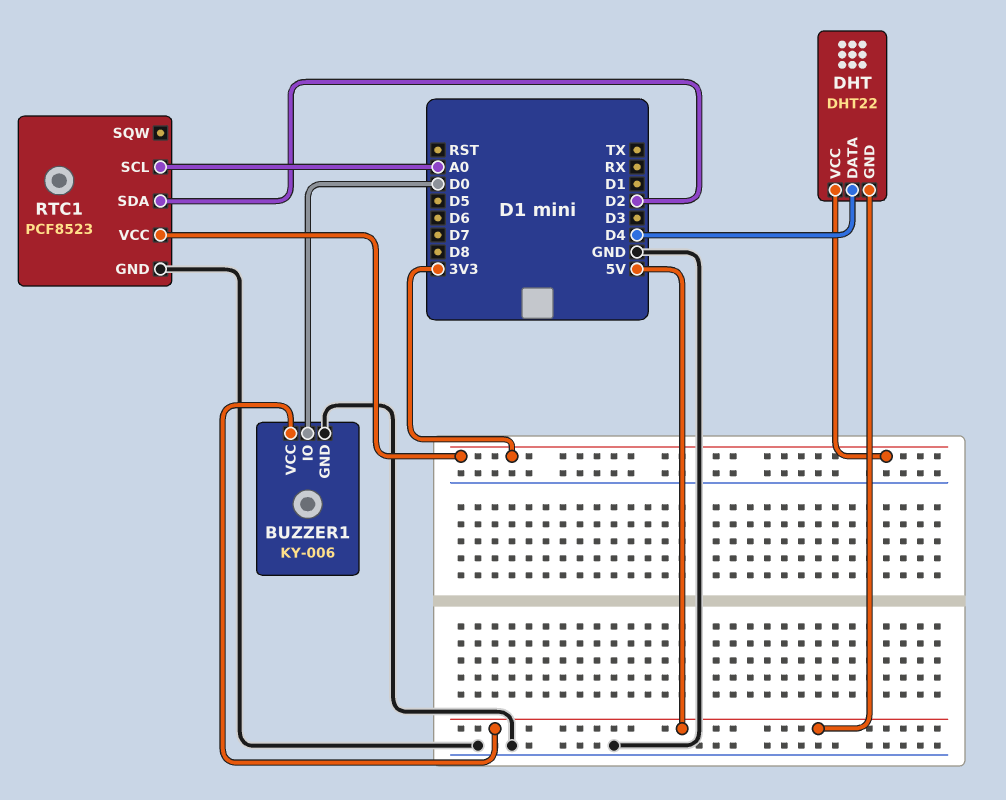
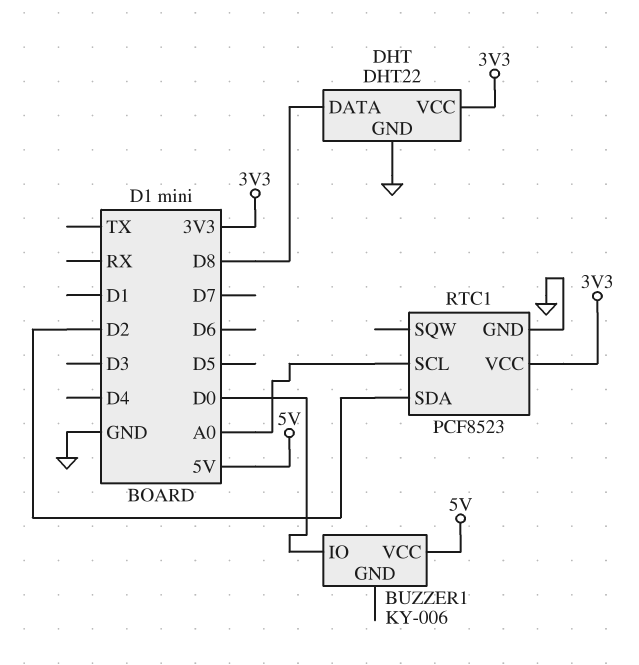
BUZZER1 pin GND: GND -> none
DHT pin DATA: D4 -> D8
DHT pin GND: 5V -> GND

